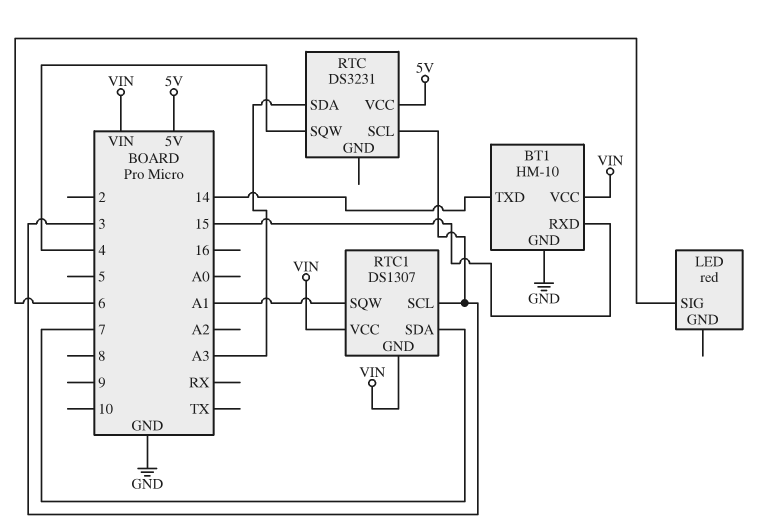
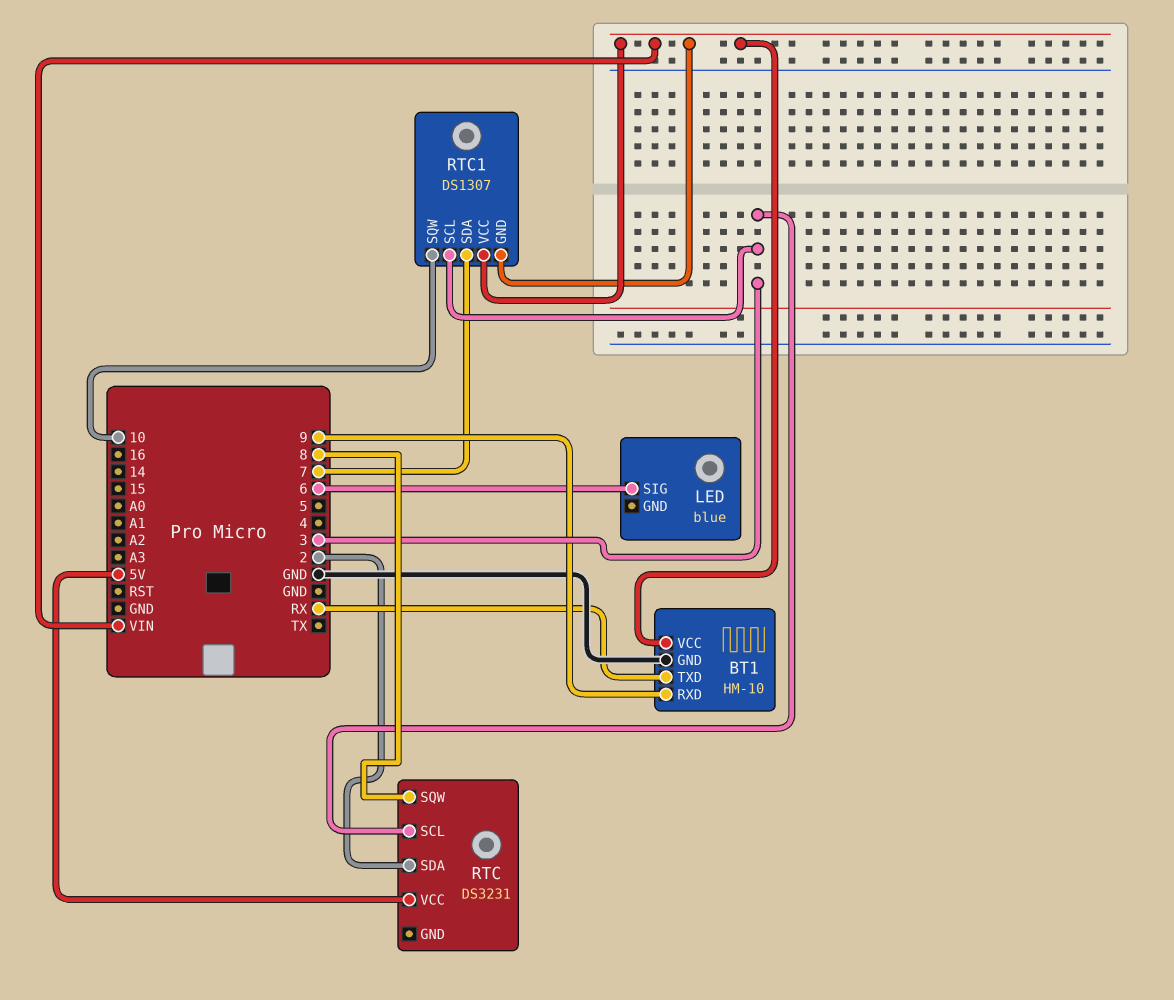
BT1 pin RXD: 15 -> 9
BT1 pin TXD: 14 -> RX
LED: red -> blue
RTC pin SDA: A3 -> 2
RTC pin SQW: 4 -> 8
RTC1 pin SQW: A1 -> 10

